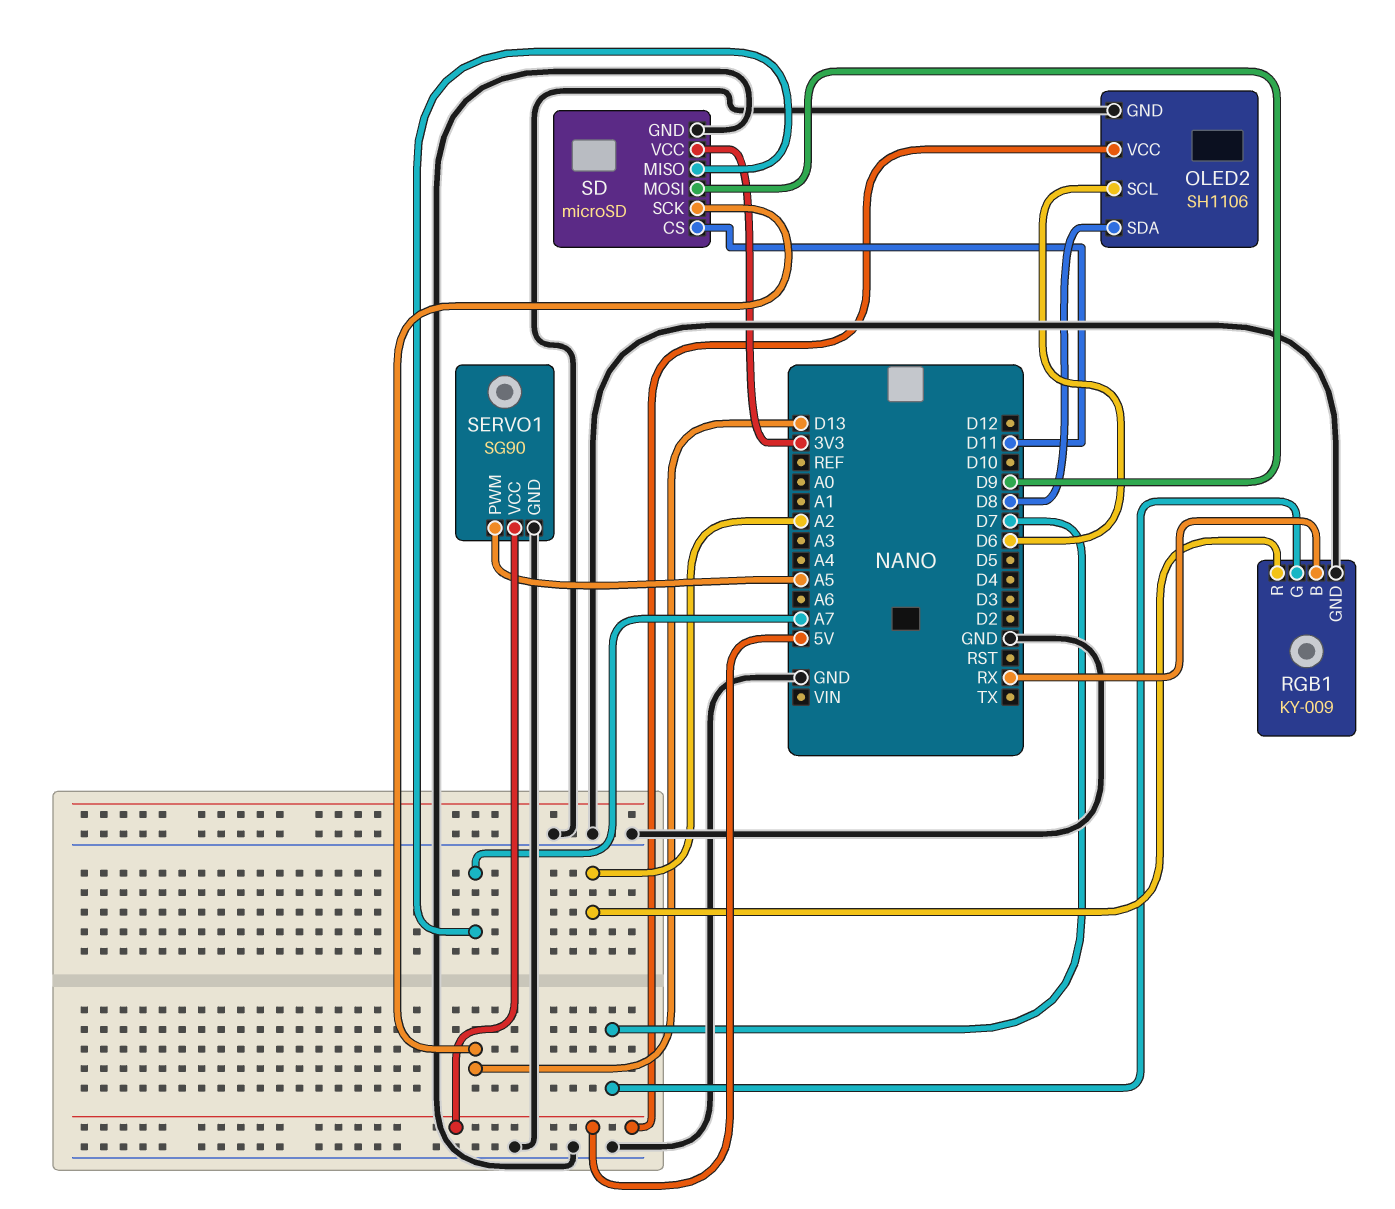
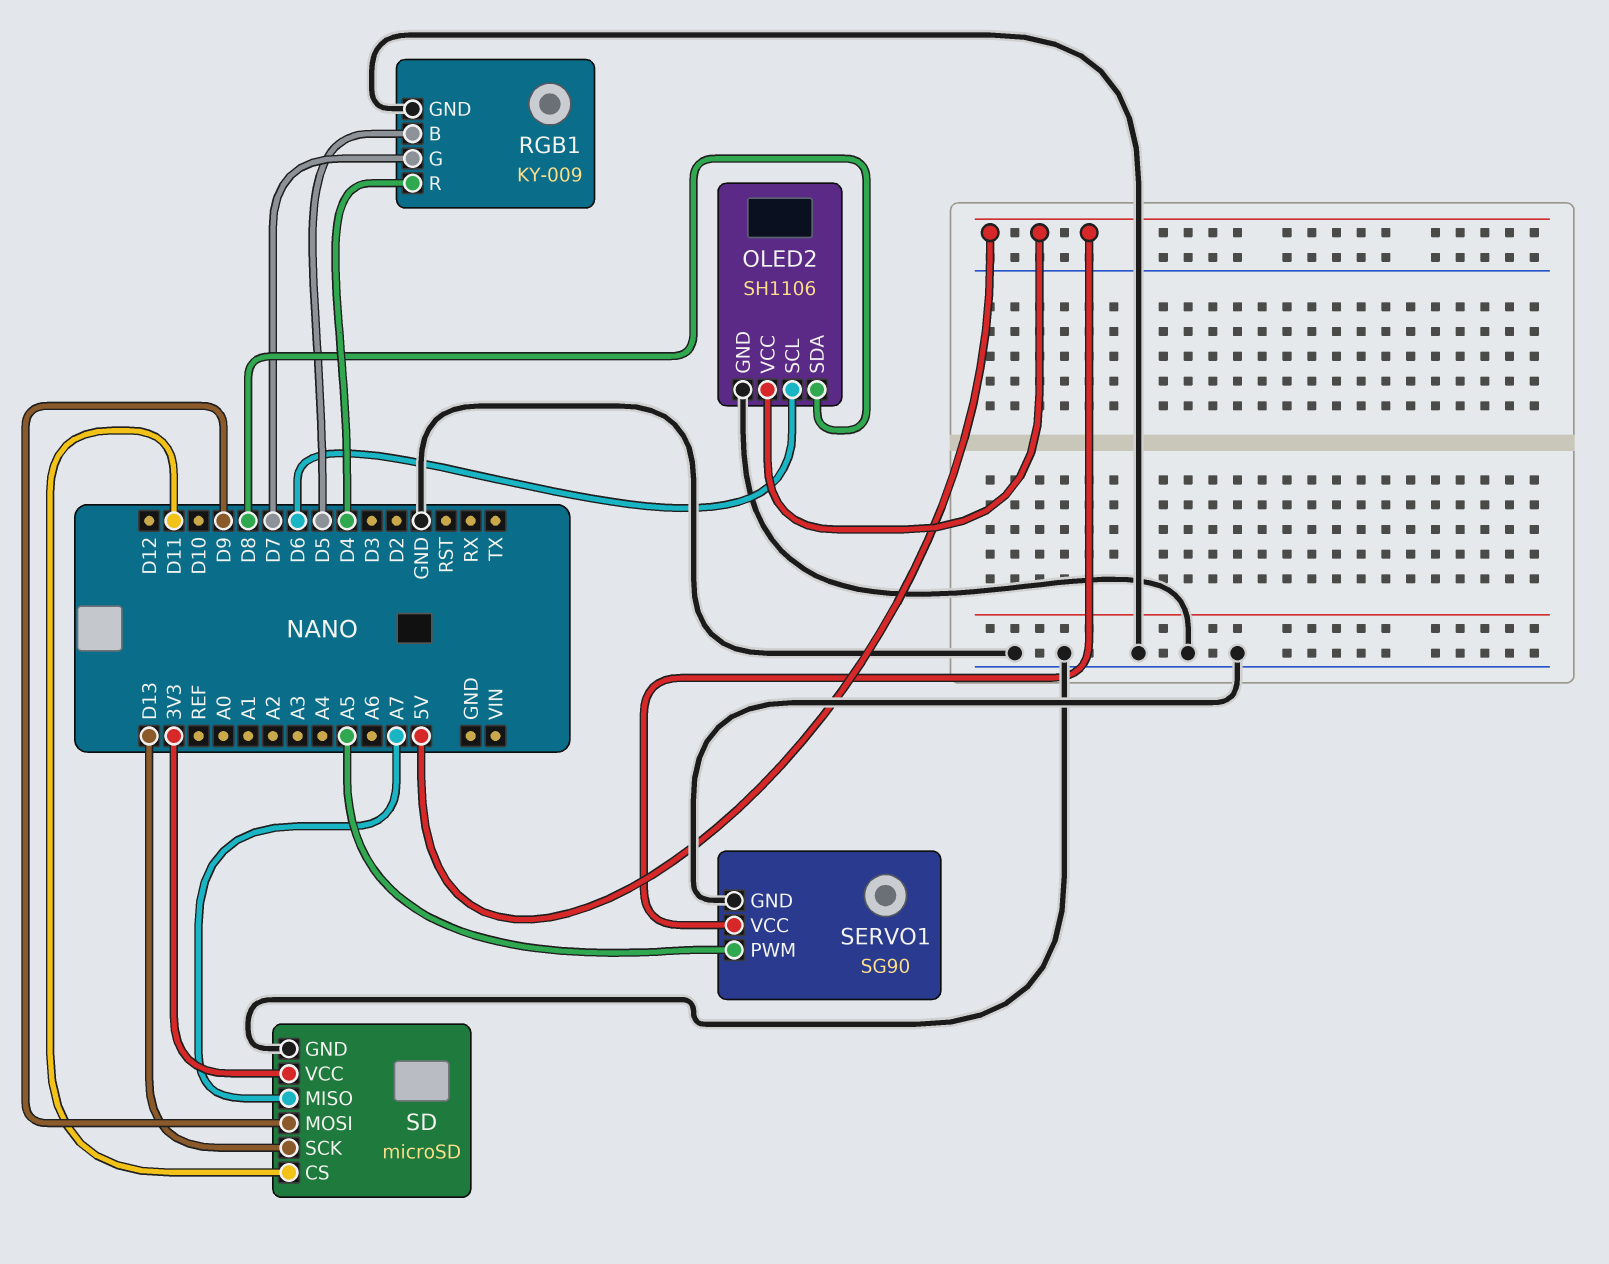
RGB1 pin B: RX -> D5
RGB1 pin R: A2 -> D4

